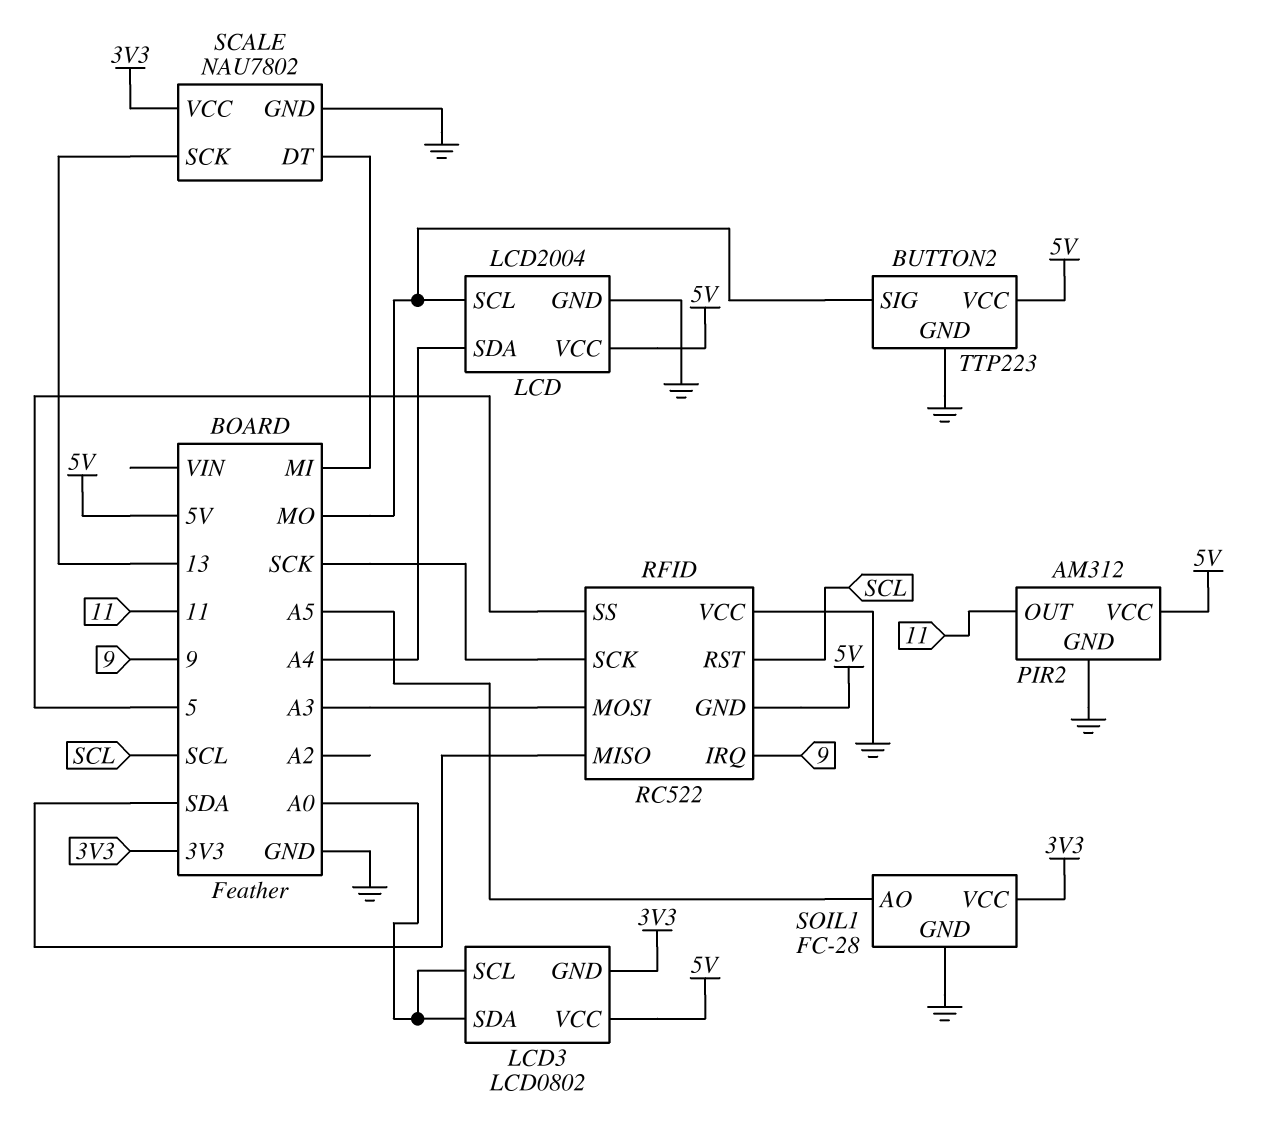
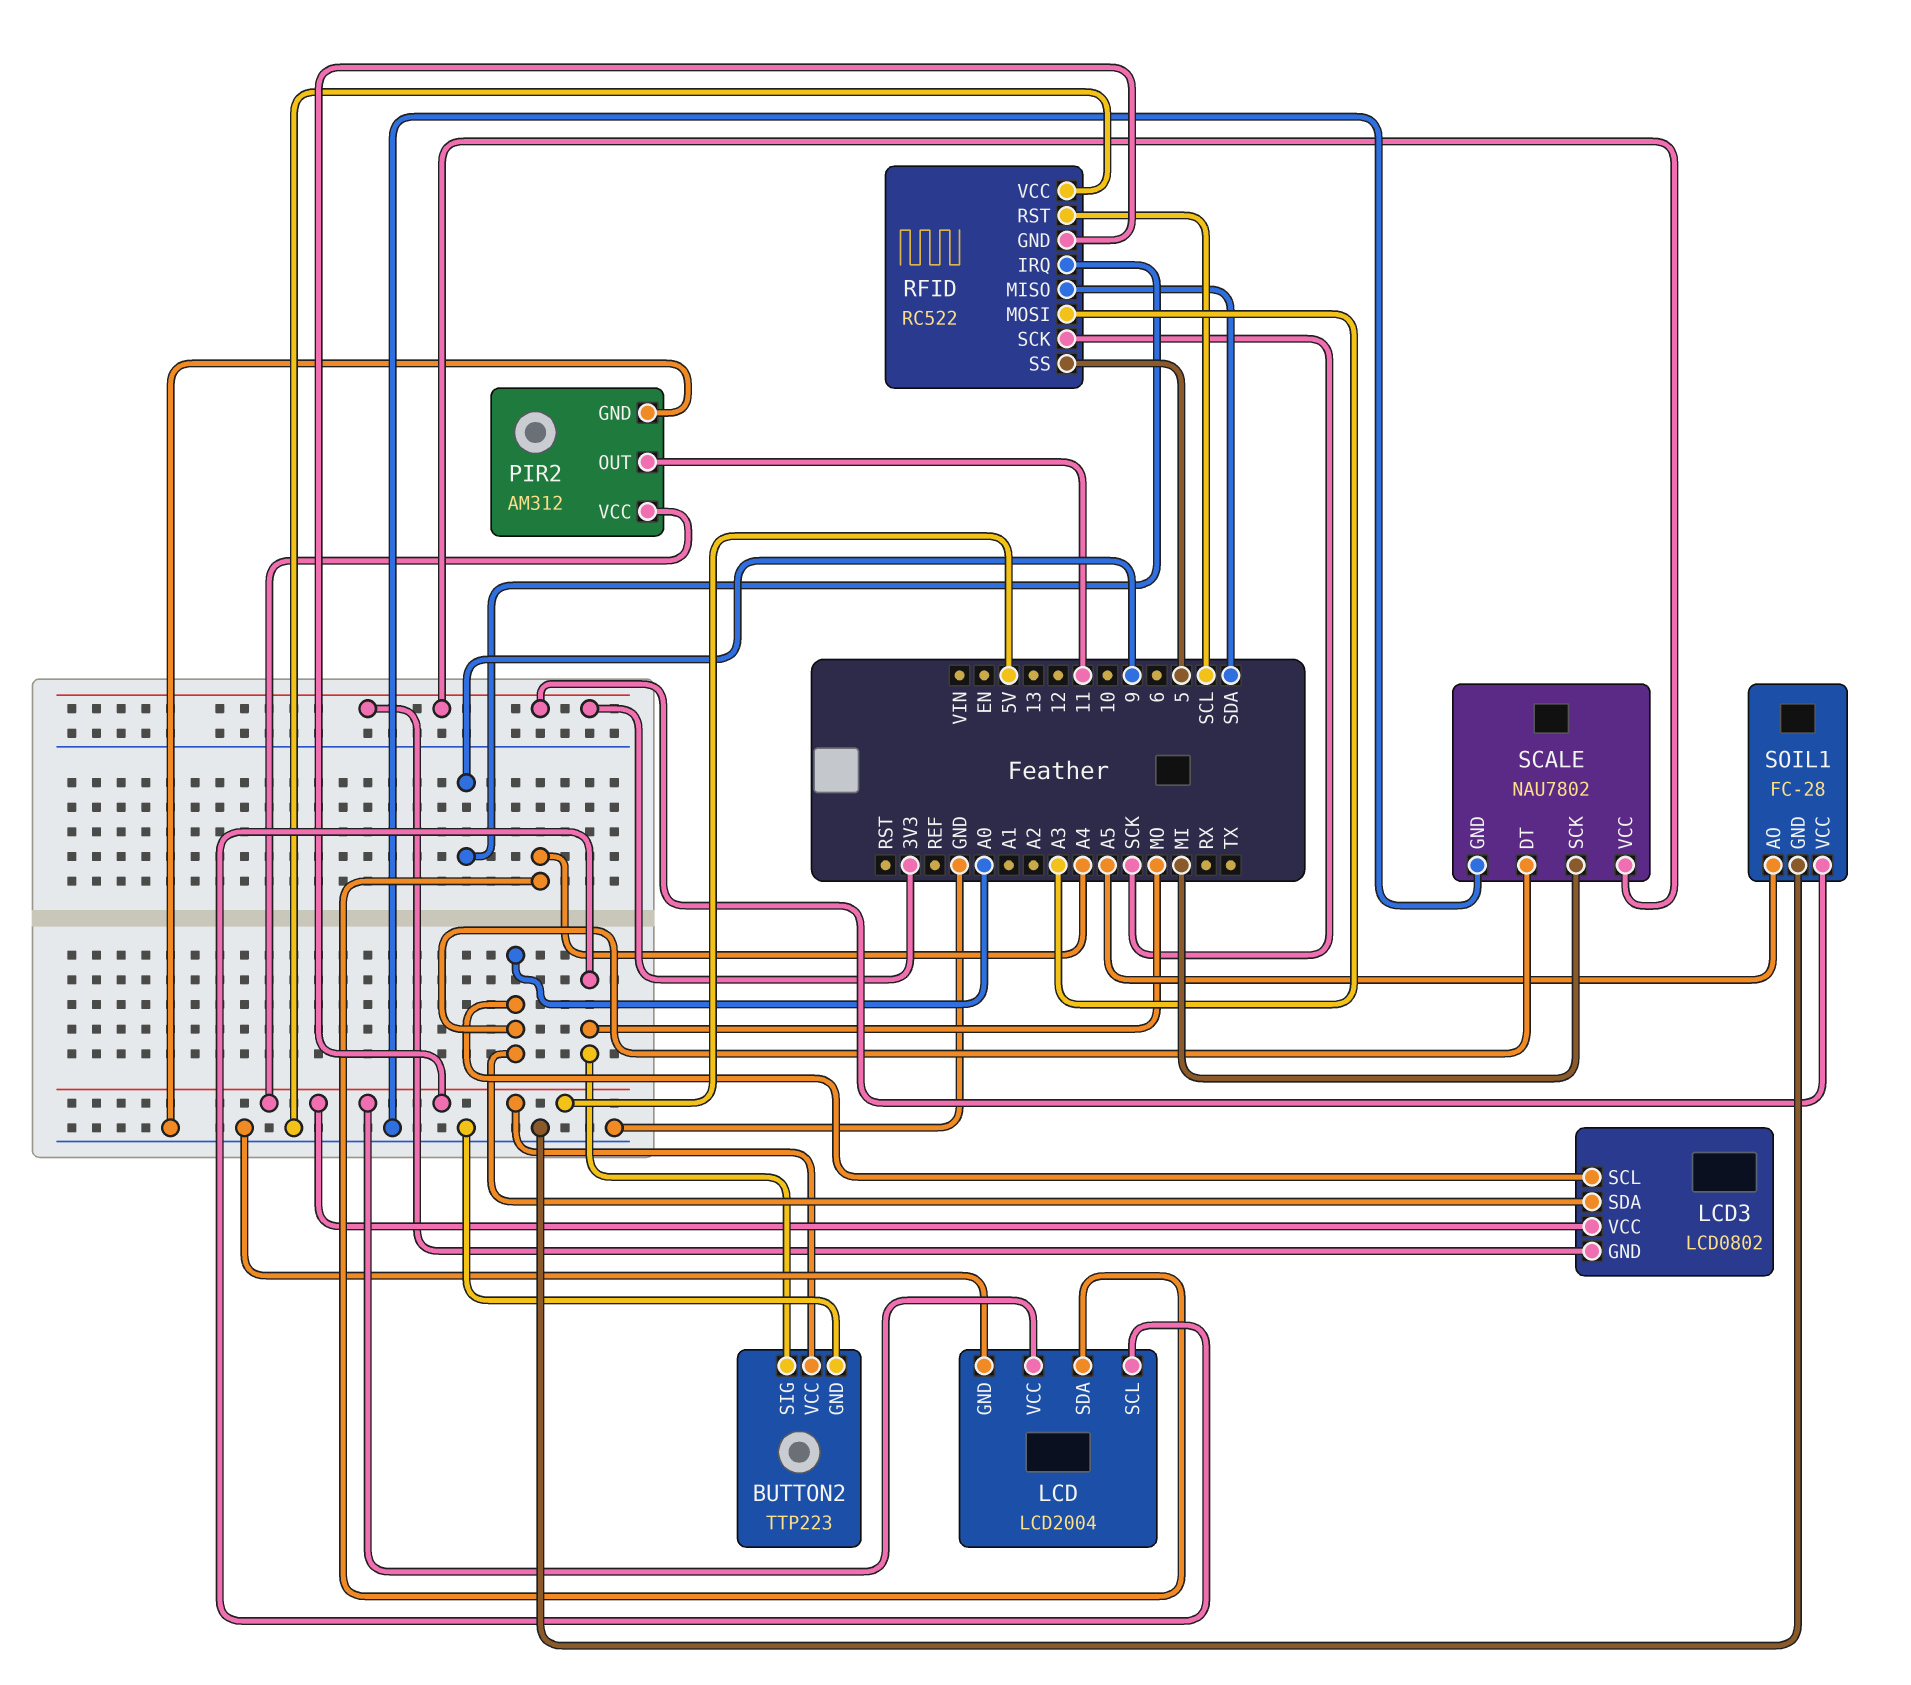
SCALE pin DT: MI -> A0
SCALE pin SCK: 13 -> MI

